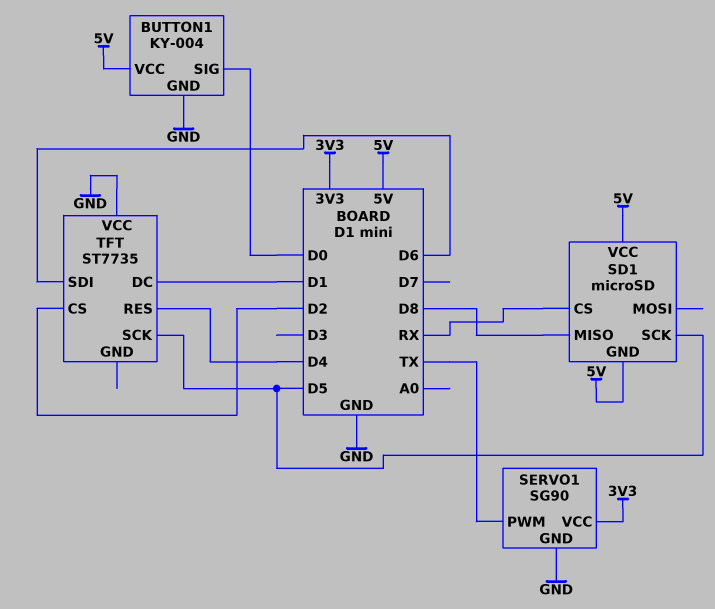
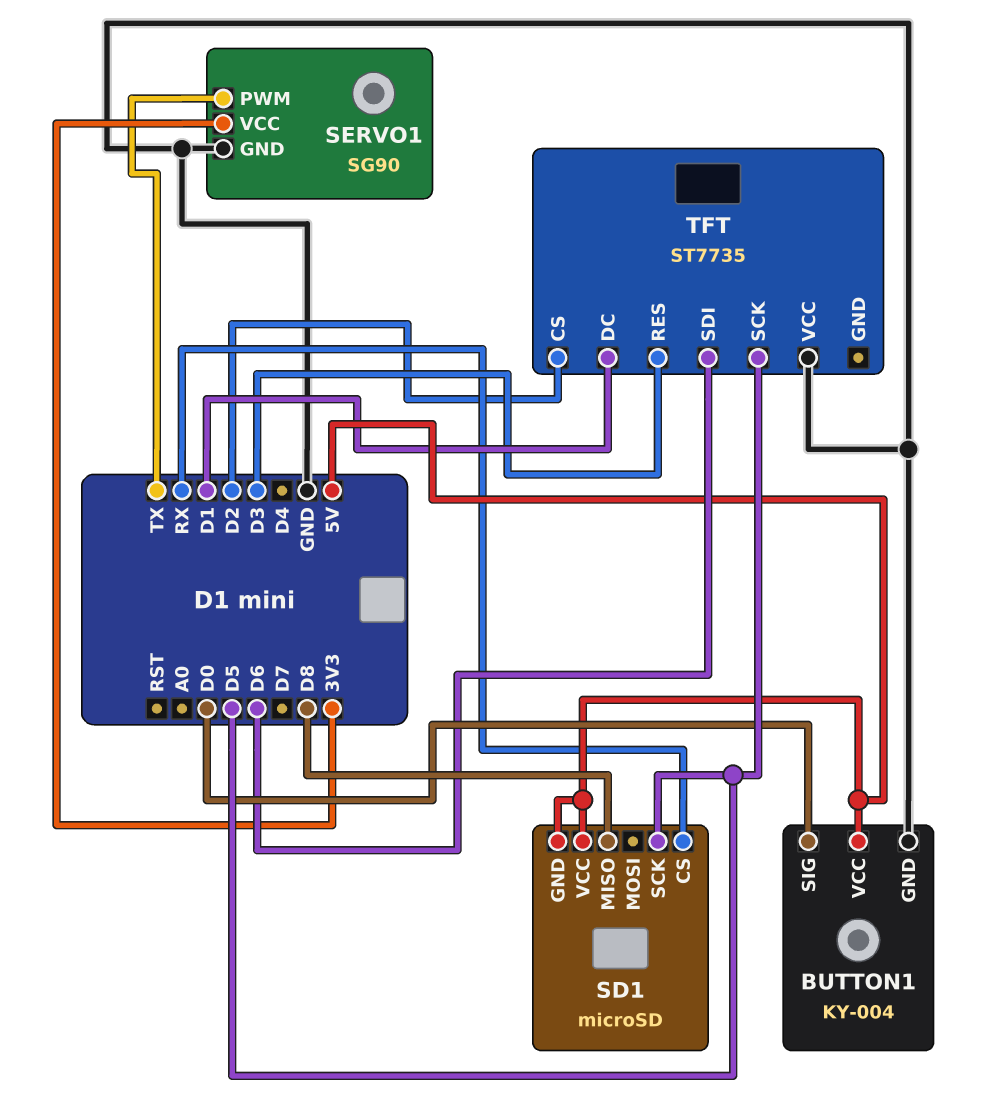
TFT pin RES: D4 -> D3

